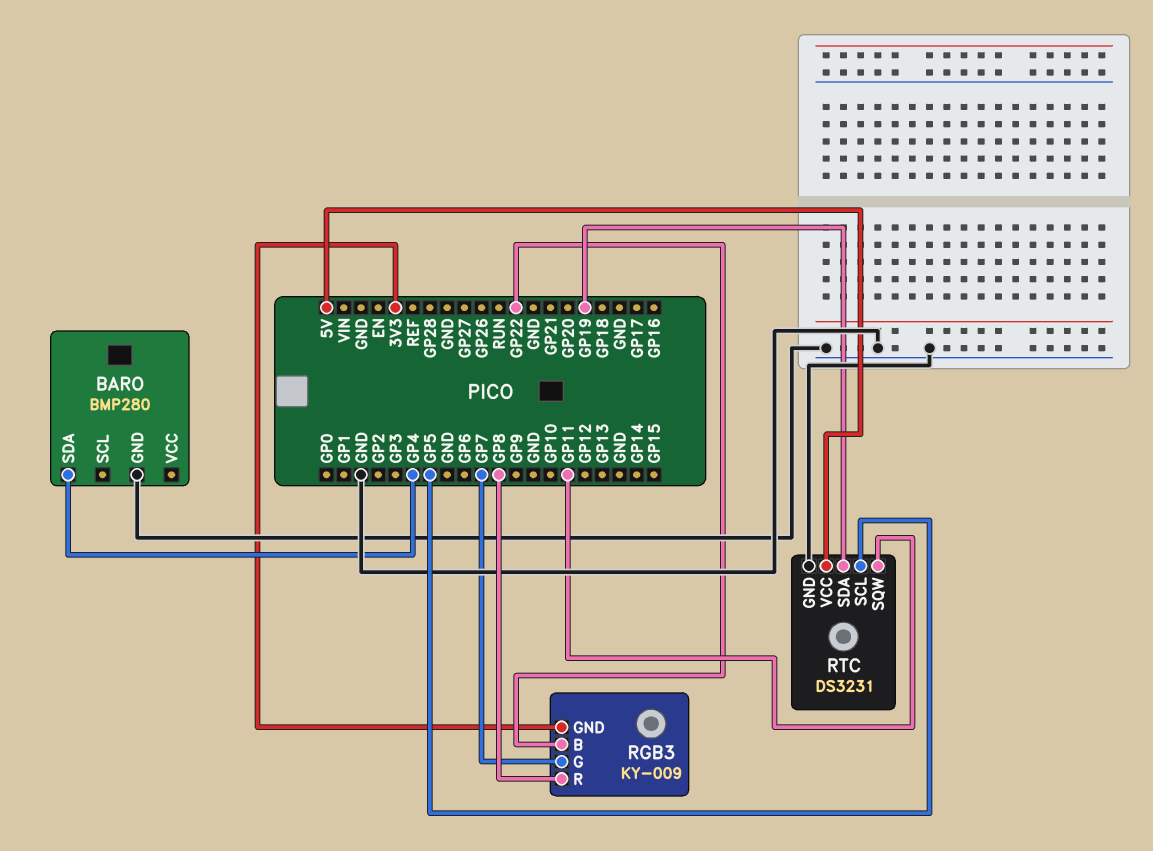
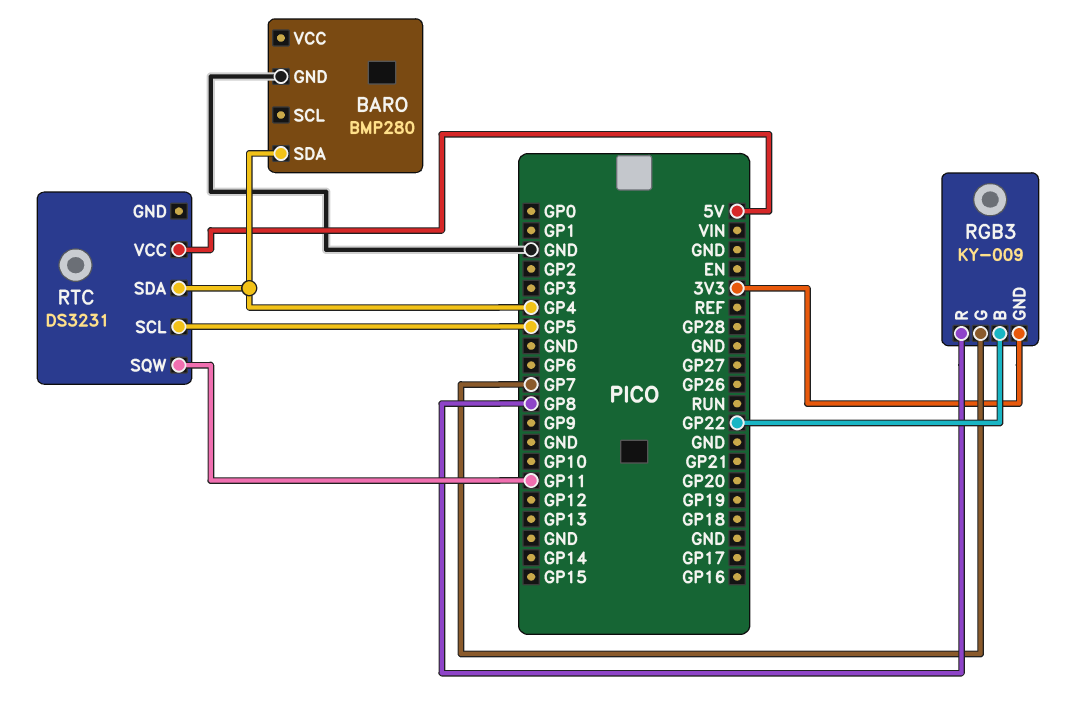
RTC pin GND: GND -> none
RTC pin SDA: GP19 -> GP4

